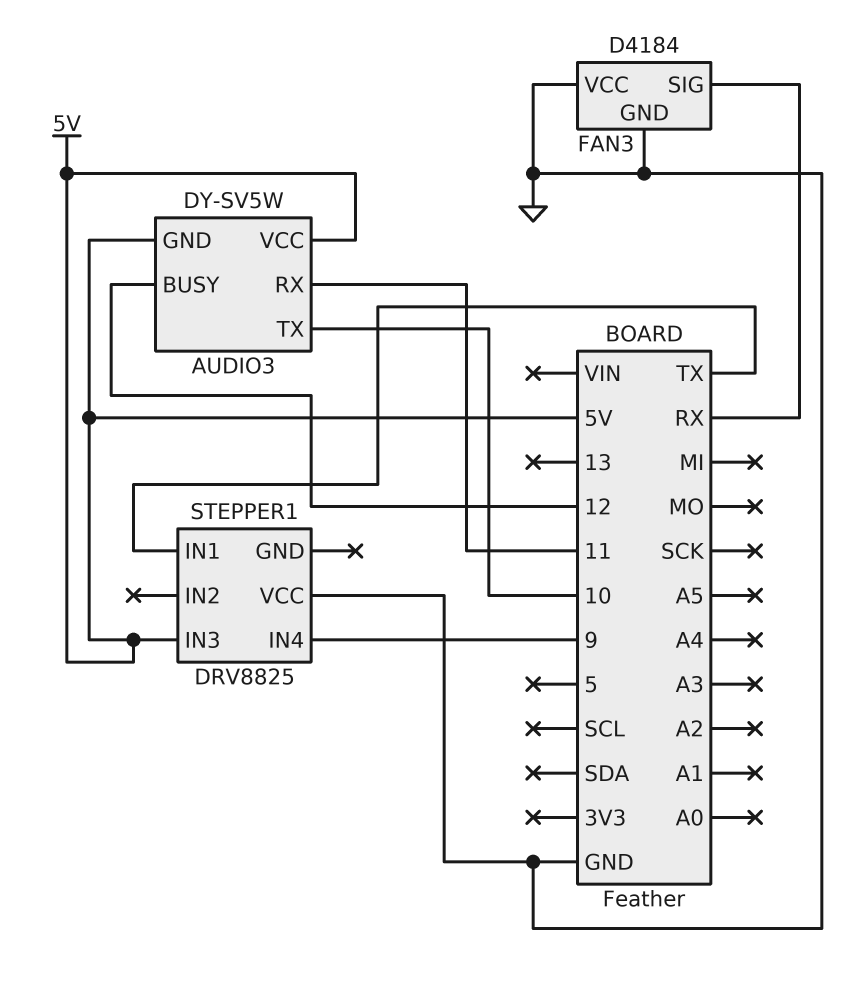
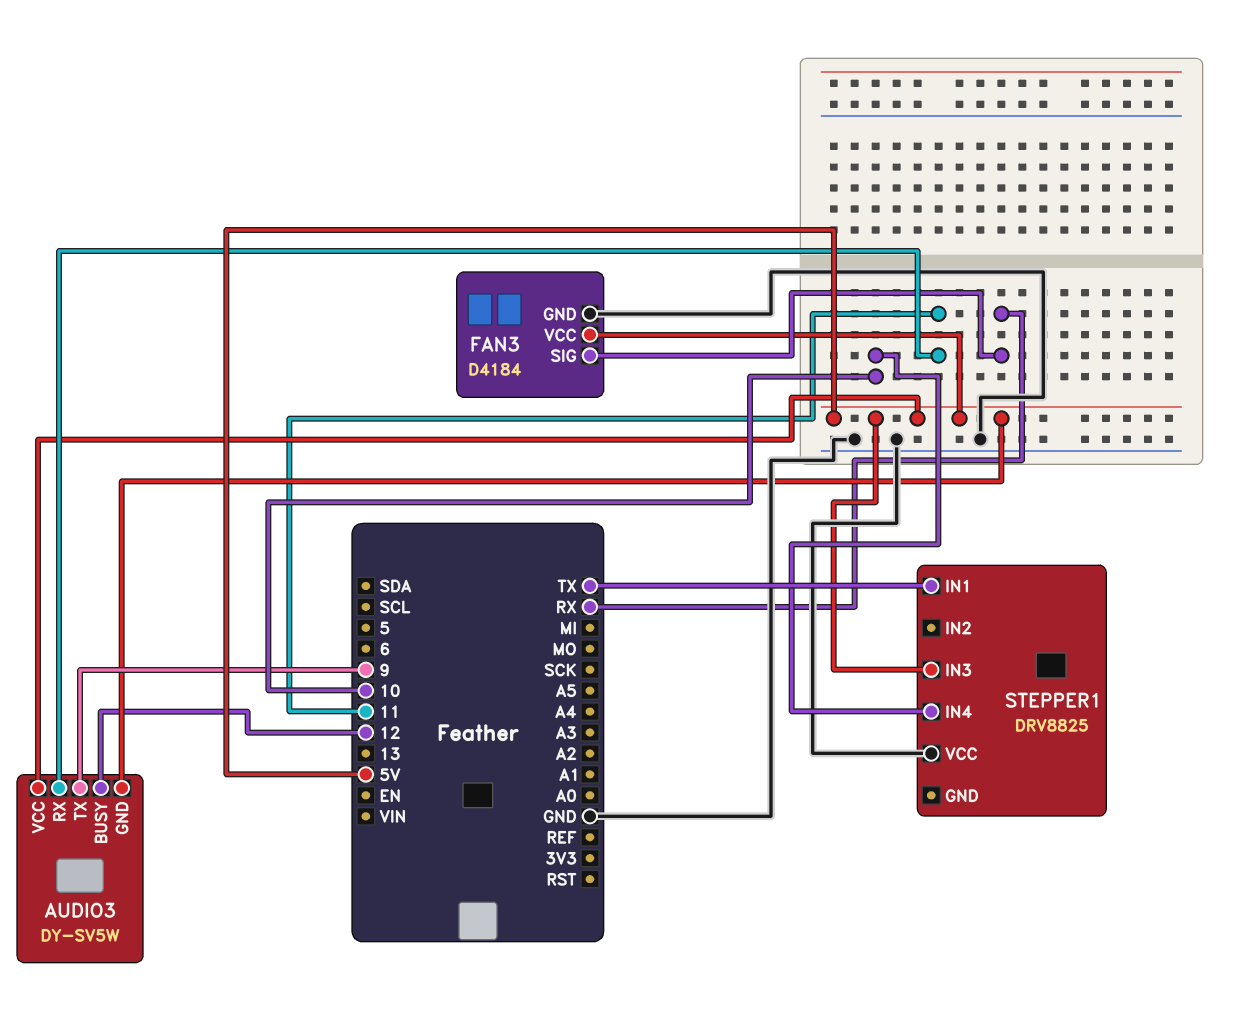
AUDIO3 pin TX: 10 -> 9
FAN3 pin VCC: GND -> 5V
STEPPER1 pin IN4: 9 -> 10

